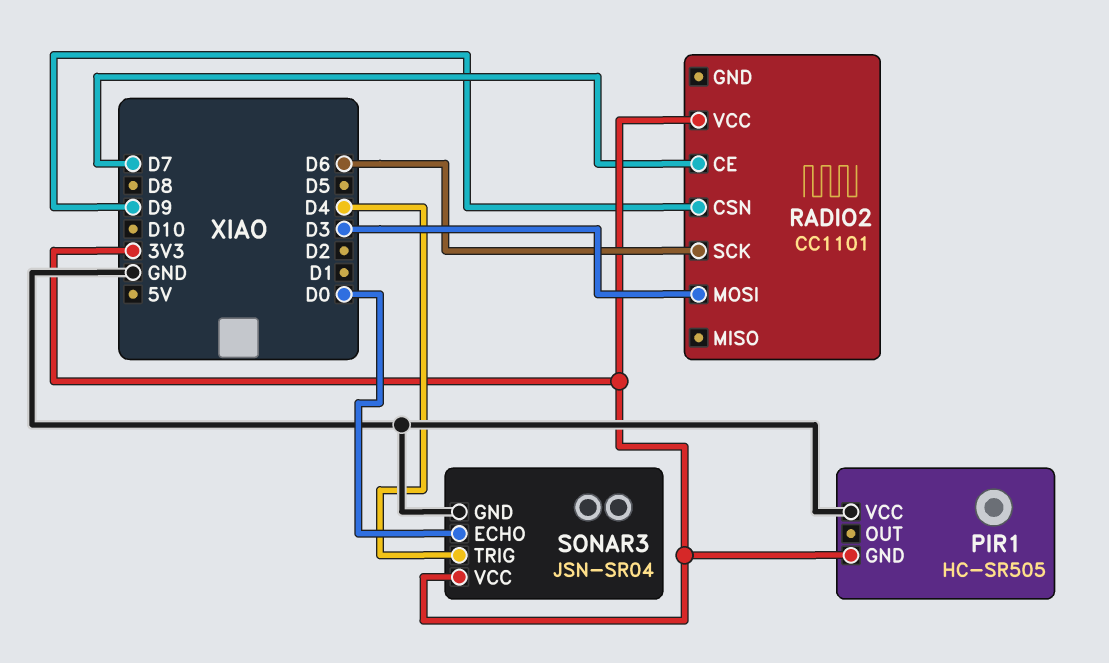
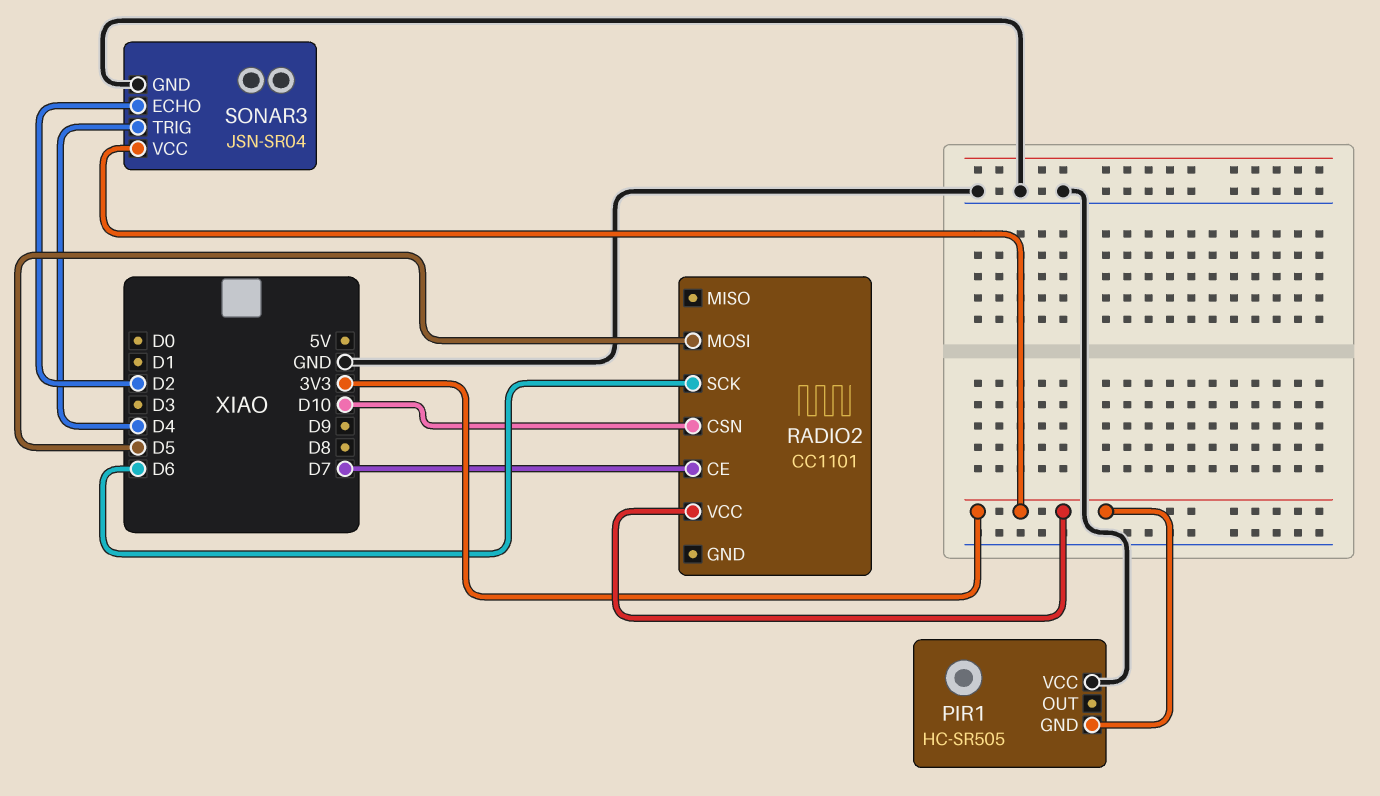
RADIO2 pin CSN: D9 -> D10
RADIO2 pin MOSI: D3 -> D5
SONAR3 pin ECHO: D0 -> D2

